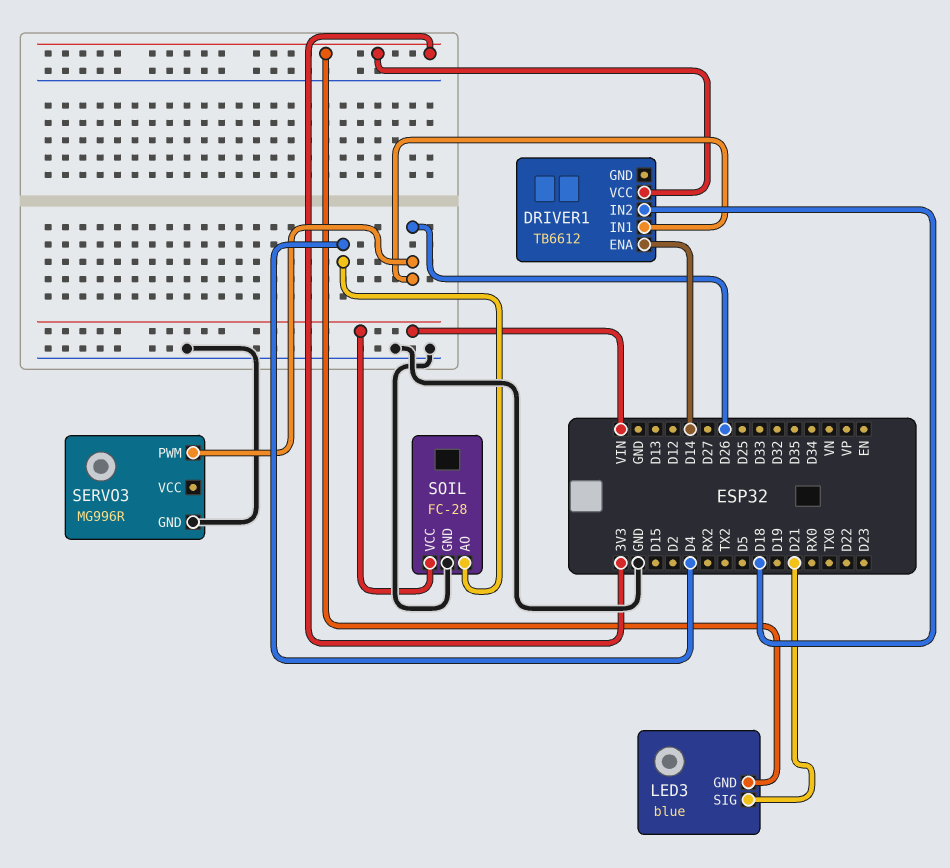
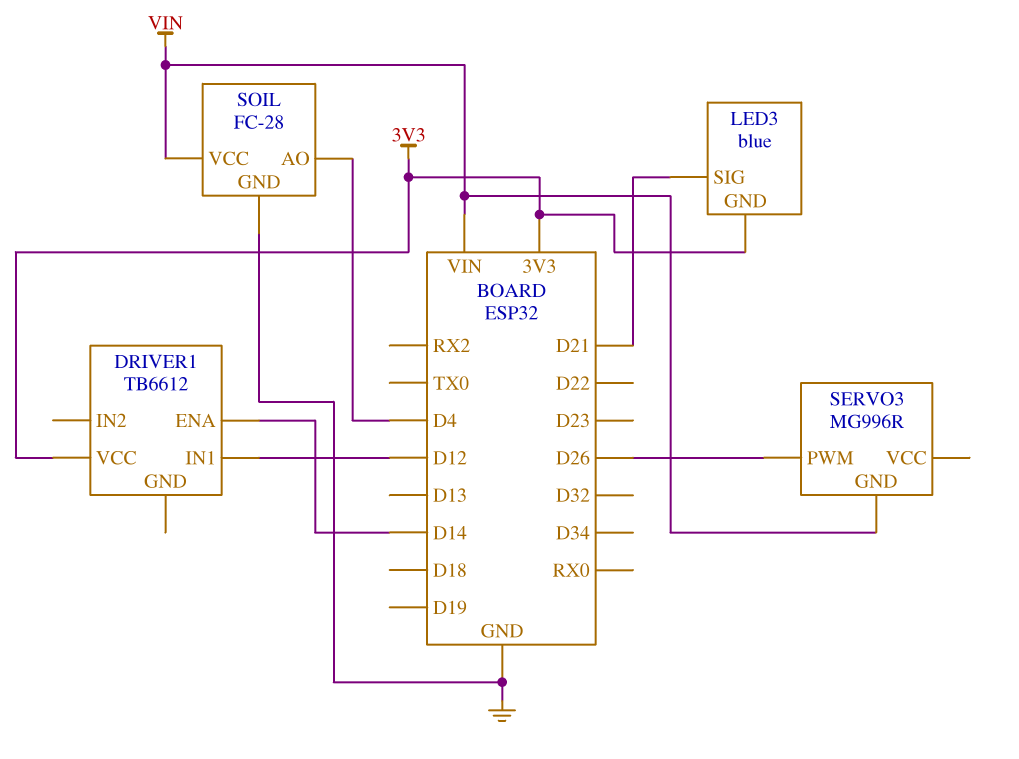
DRIVER1 pin IN1: D26 -> D12
DRIVER1 pin IN2: D18 -> none
SERVO3 pin GND: GND -> VIN

